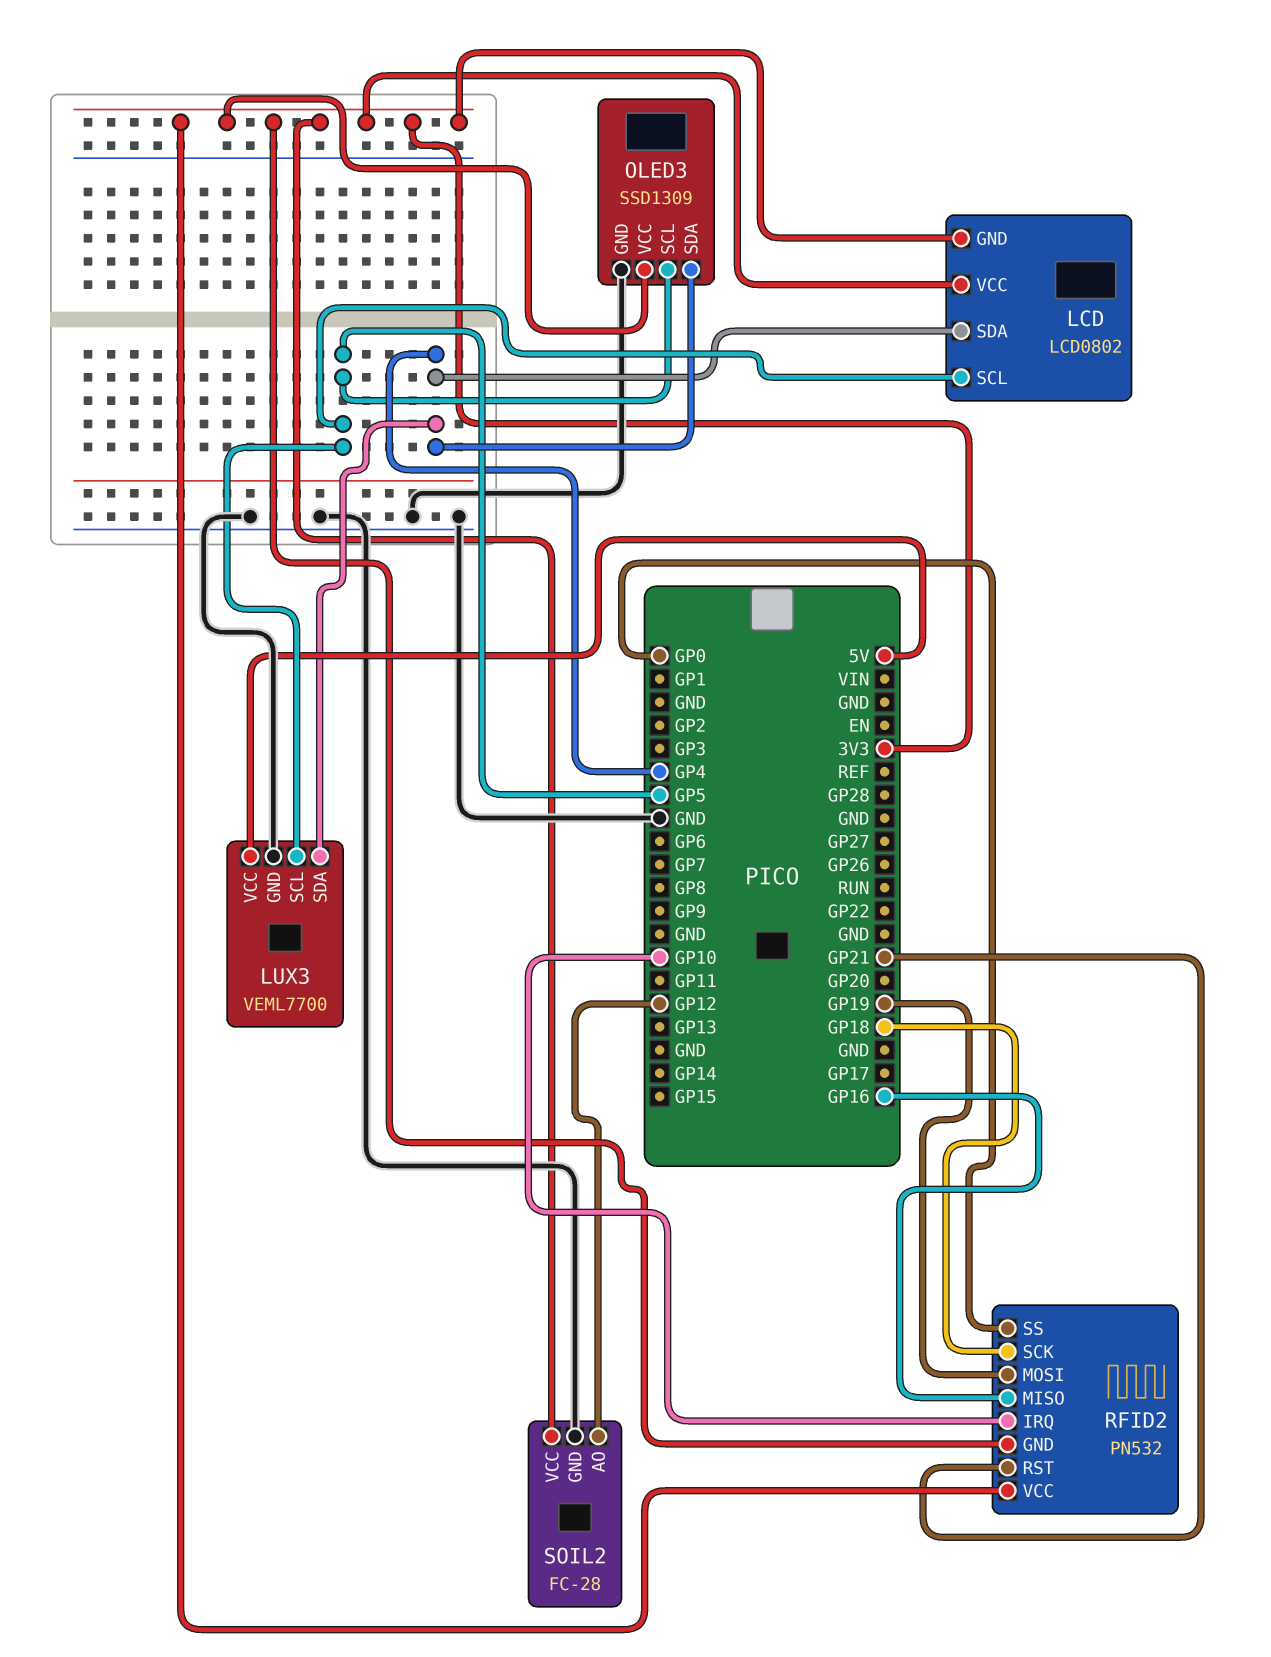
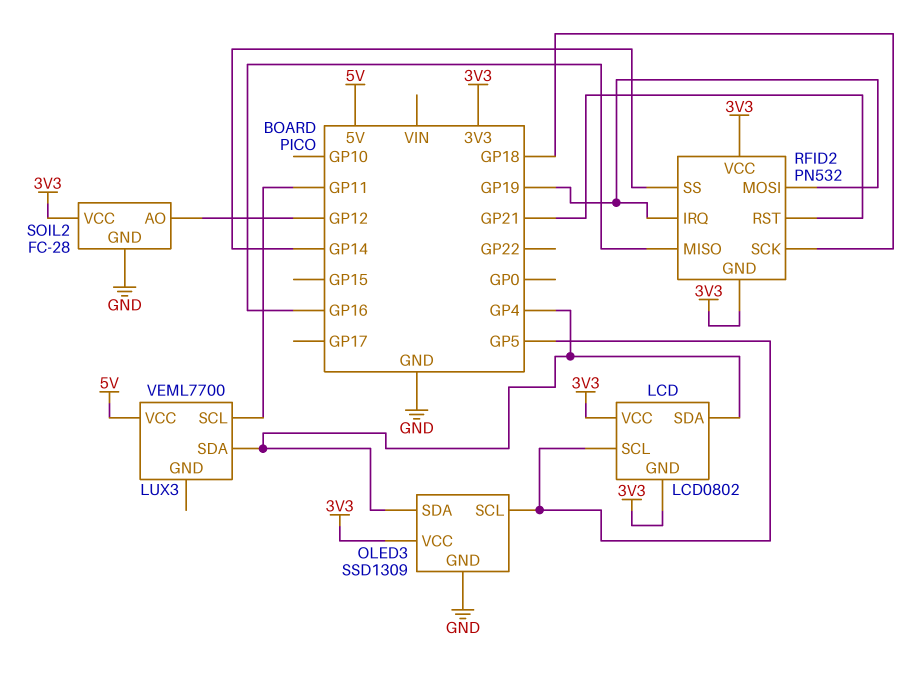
LUX3 pin GND: GND -> none
LUX3 pin SCL: GP5 -> GP11
RFID2 pin IRQ: GP10 -> GP19
RFID2 pin SS: GP0 -> GP14

